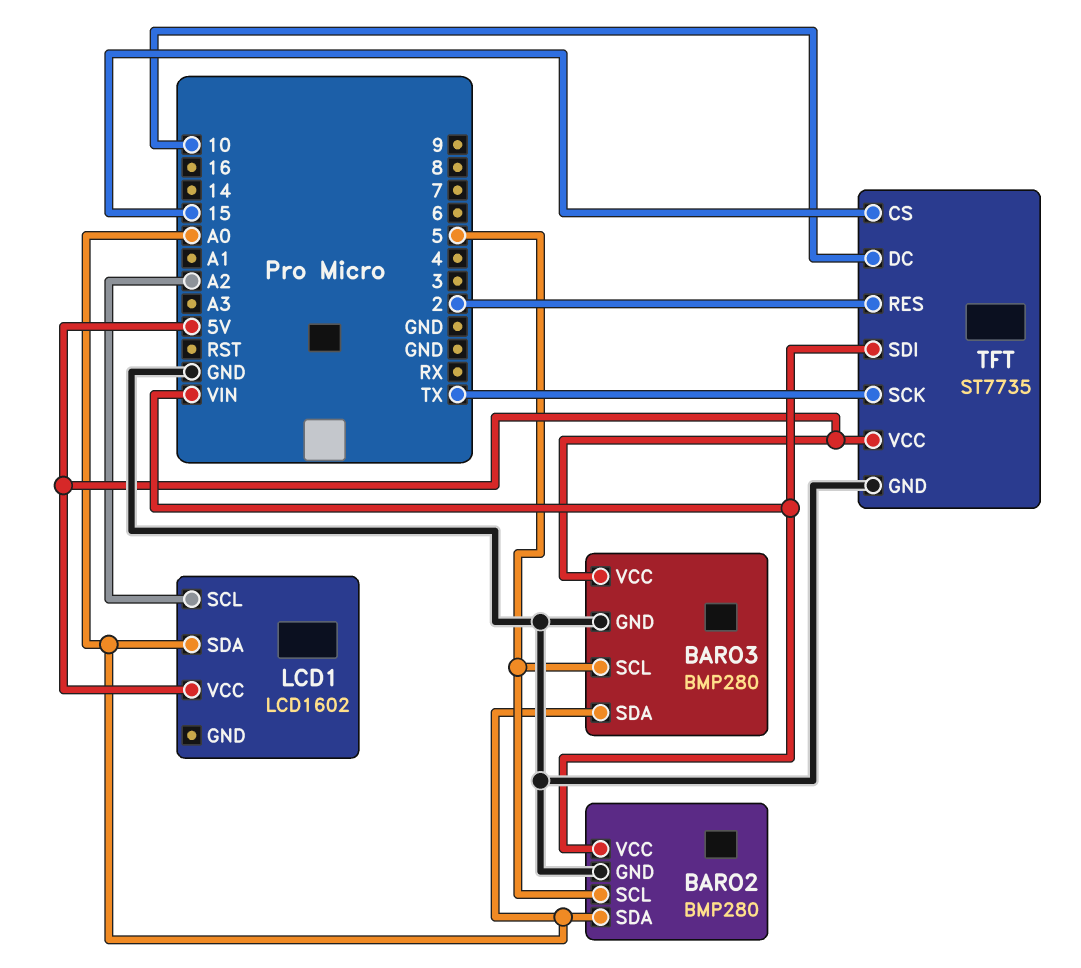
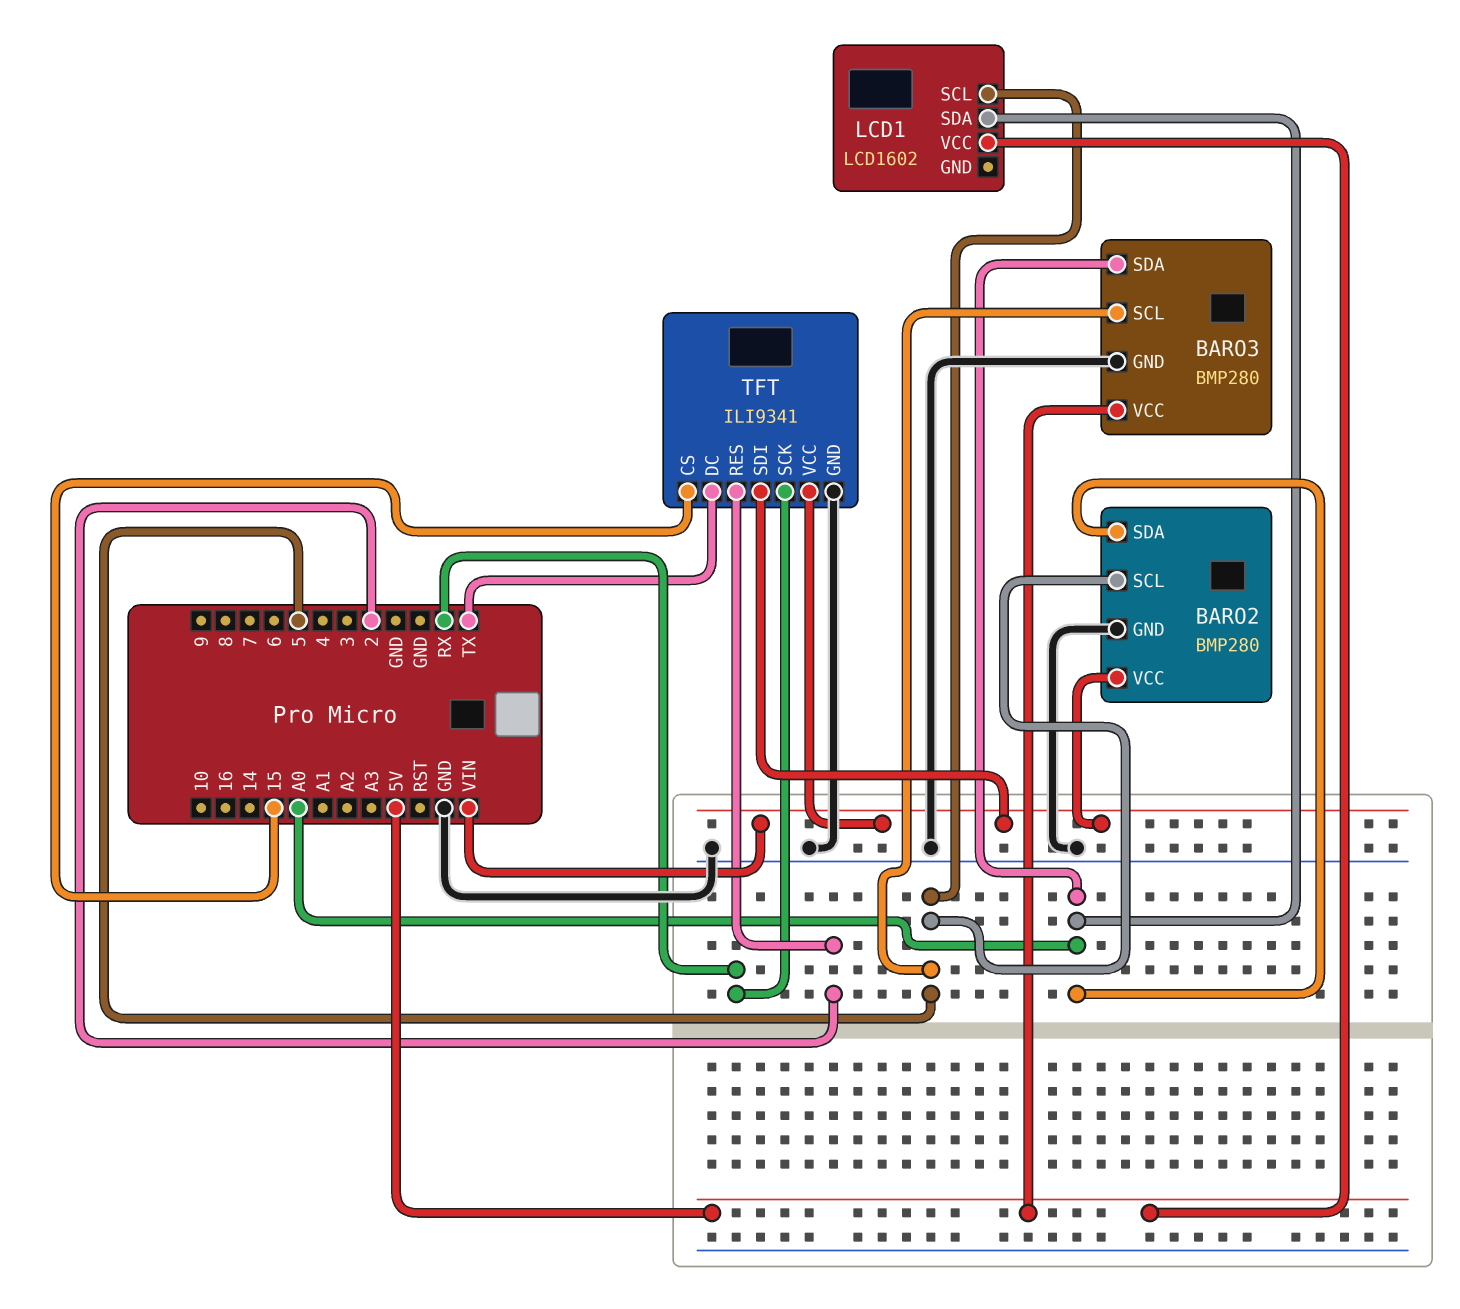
LCD1 pin SCL: A2 -> 5
TFT: ST7735 -> ILI9341
TFT pin DC: 10 -> TX
TFT pin SCK: TX -> RX
TFT pin VCC: 5V -> VIN

